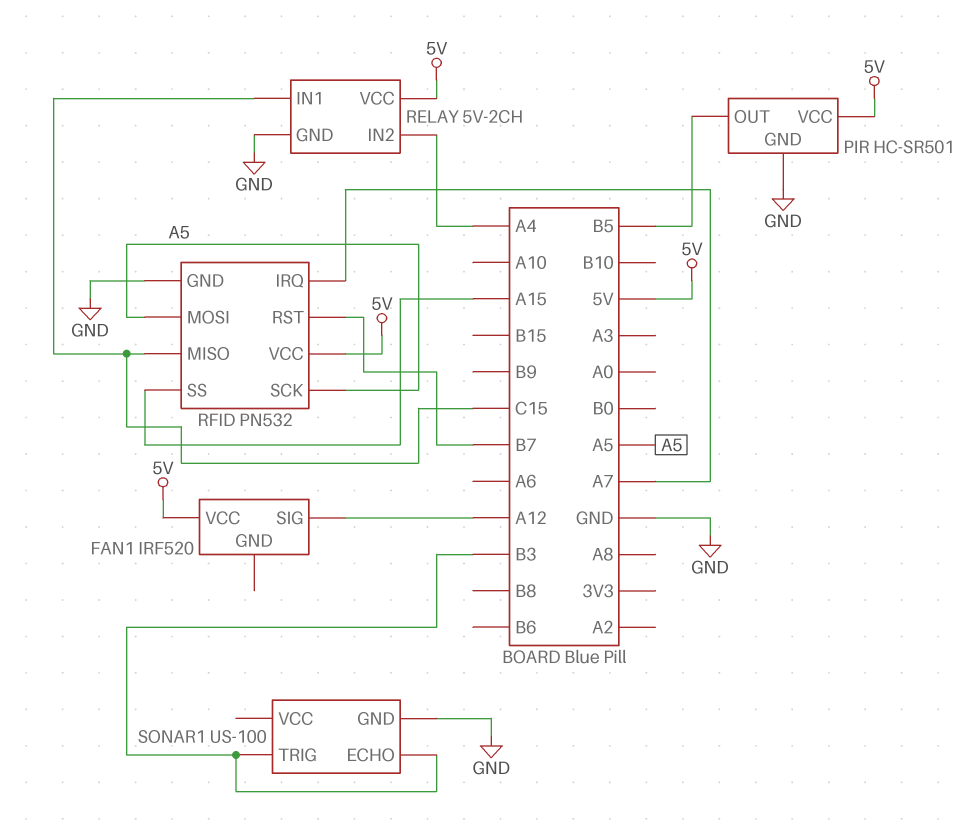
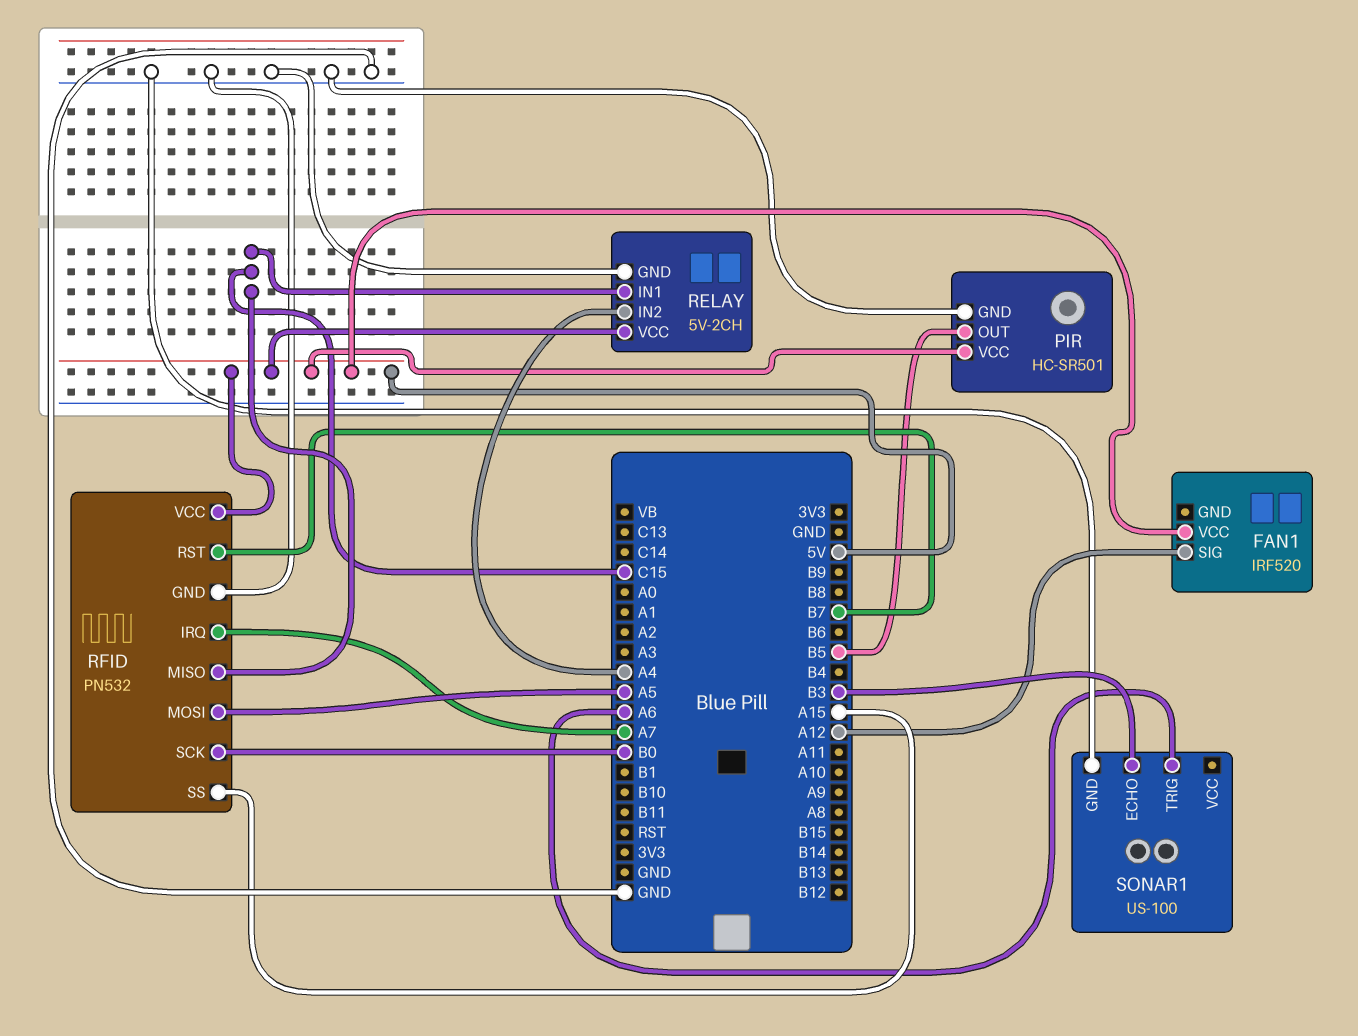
RFID pin SCK: A5 -> B0
SONAR1 pin TRIG: B3 -> A6

